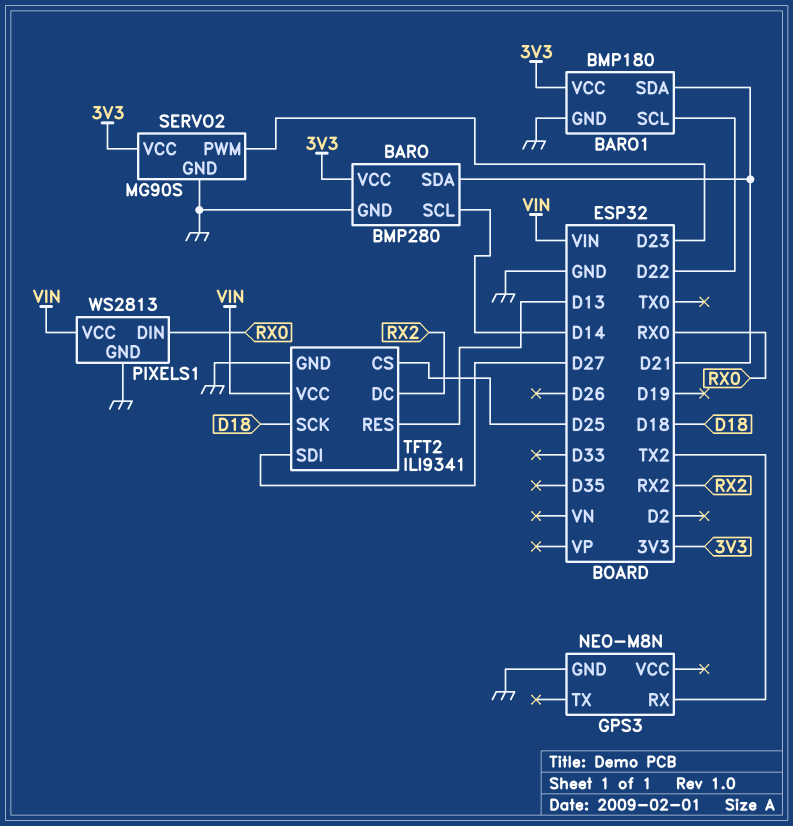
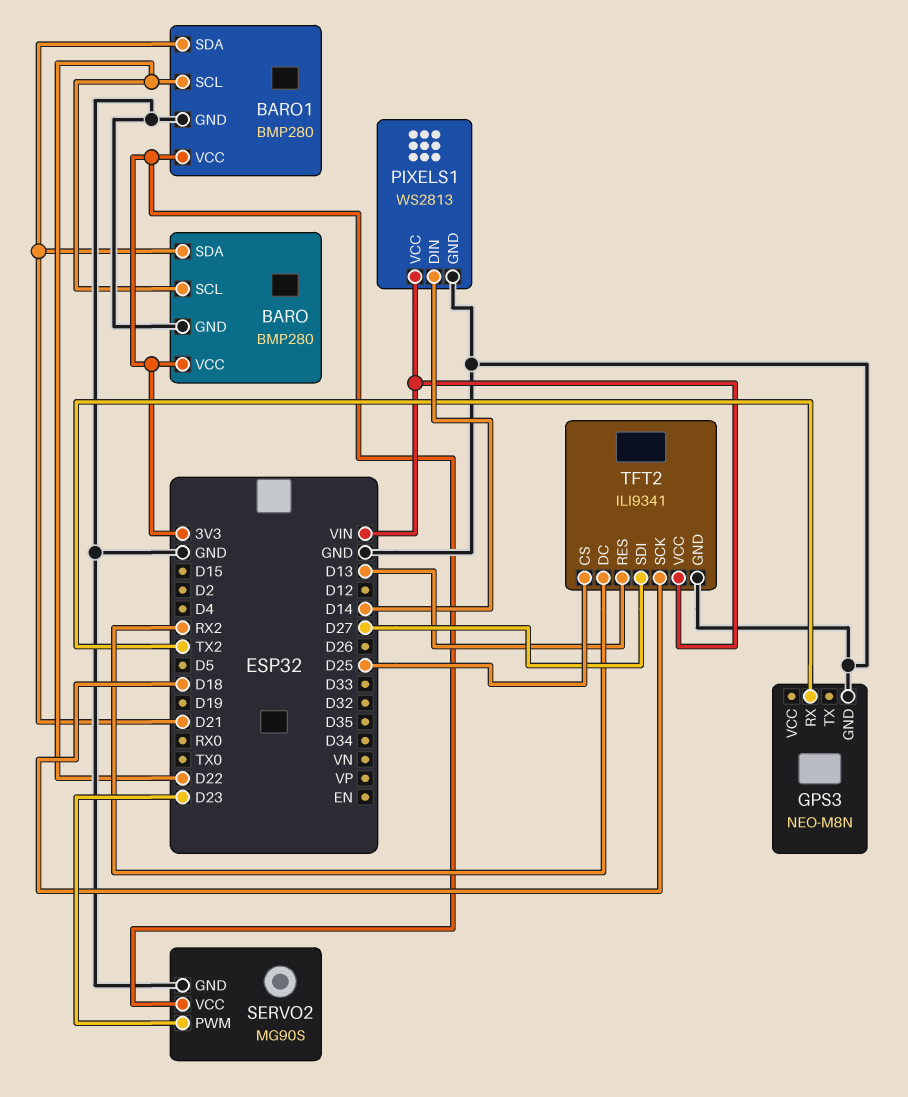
BARO pin SCL: D14 -> D22
BARO1: BMP180 -> BMP280
PIXELS1 pin DIN: RX0 -> D14

